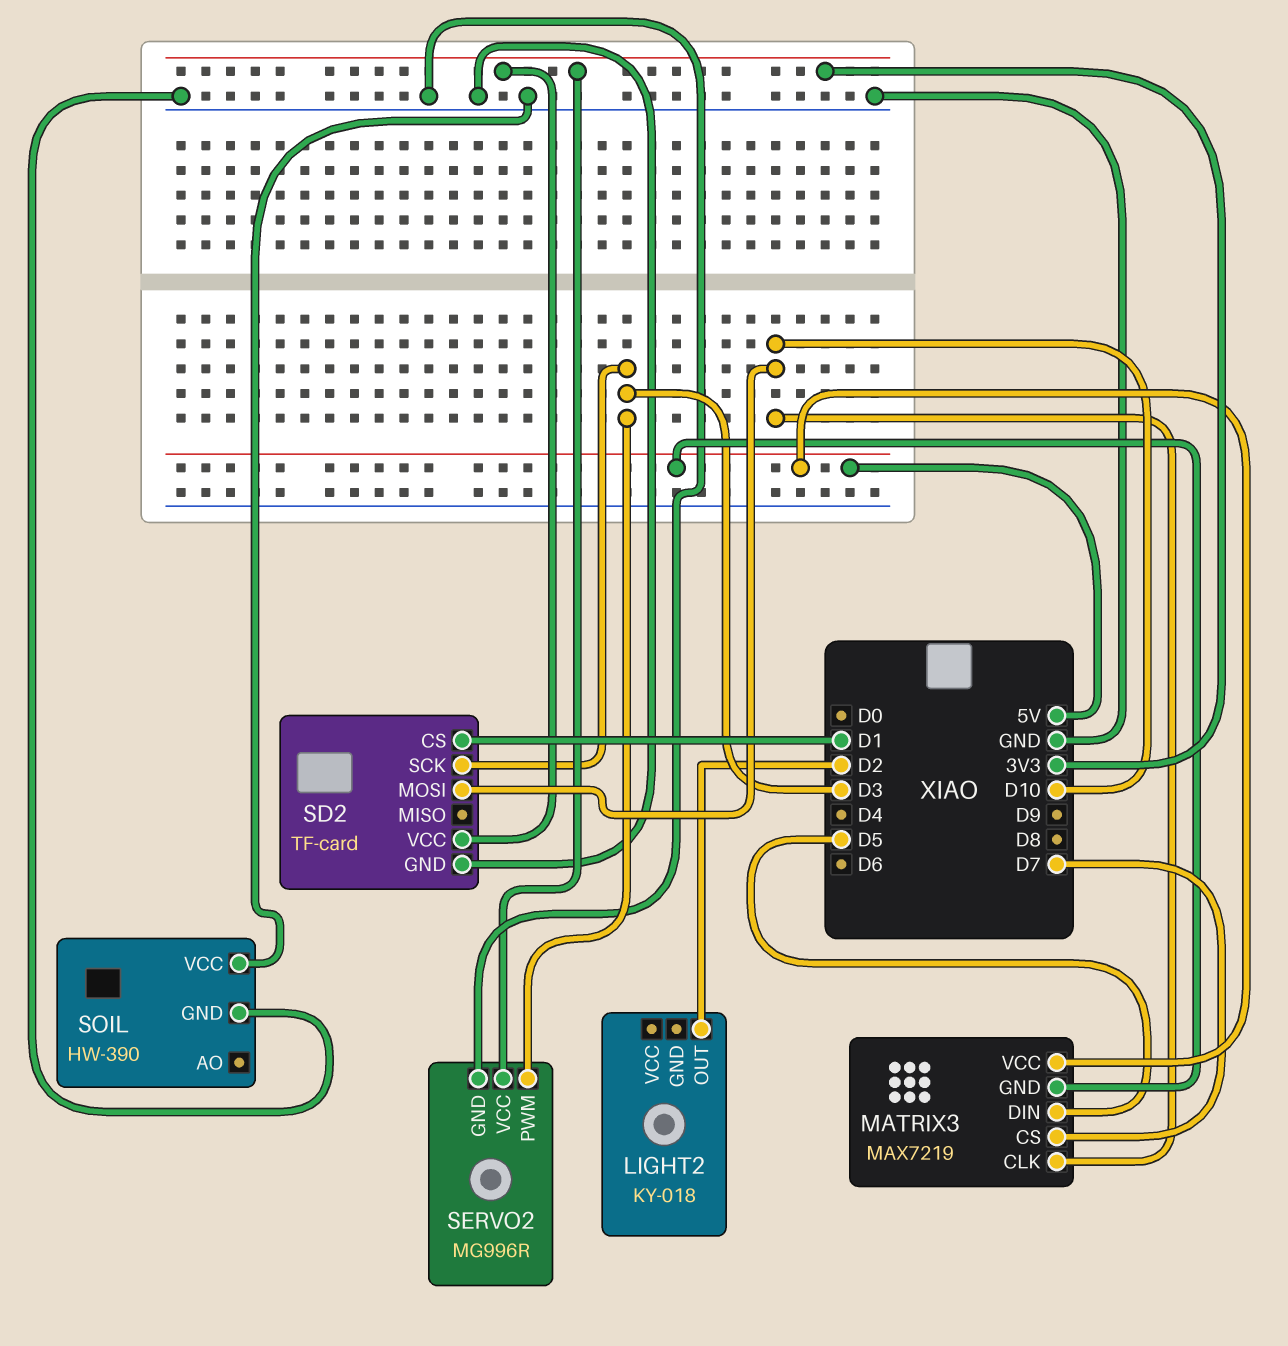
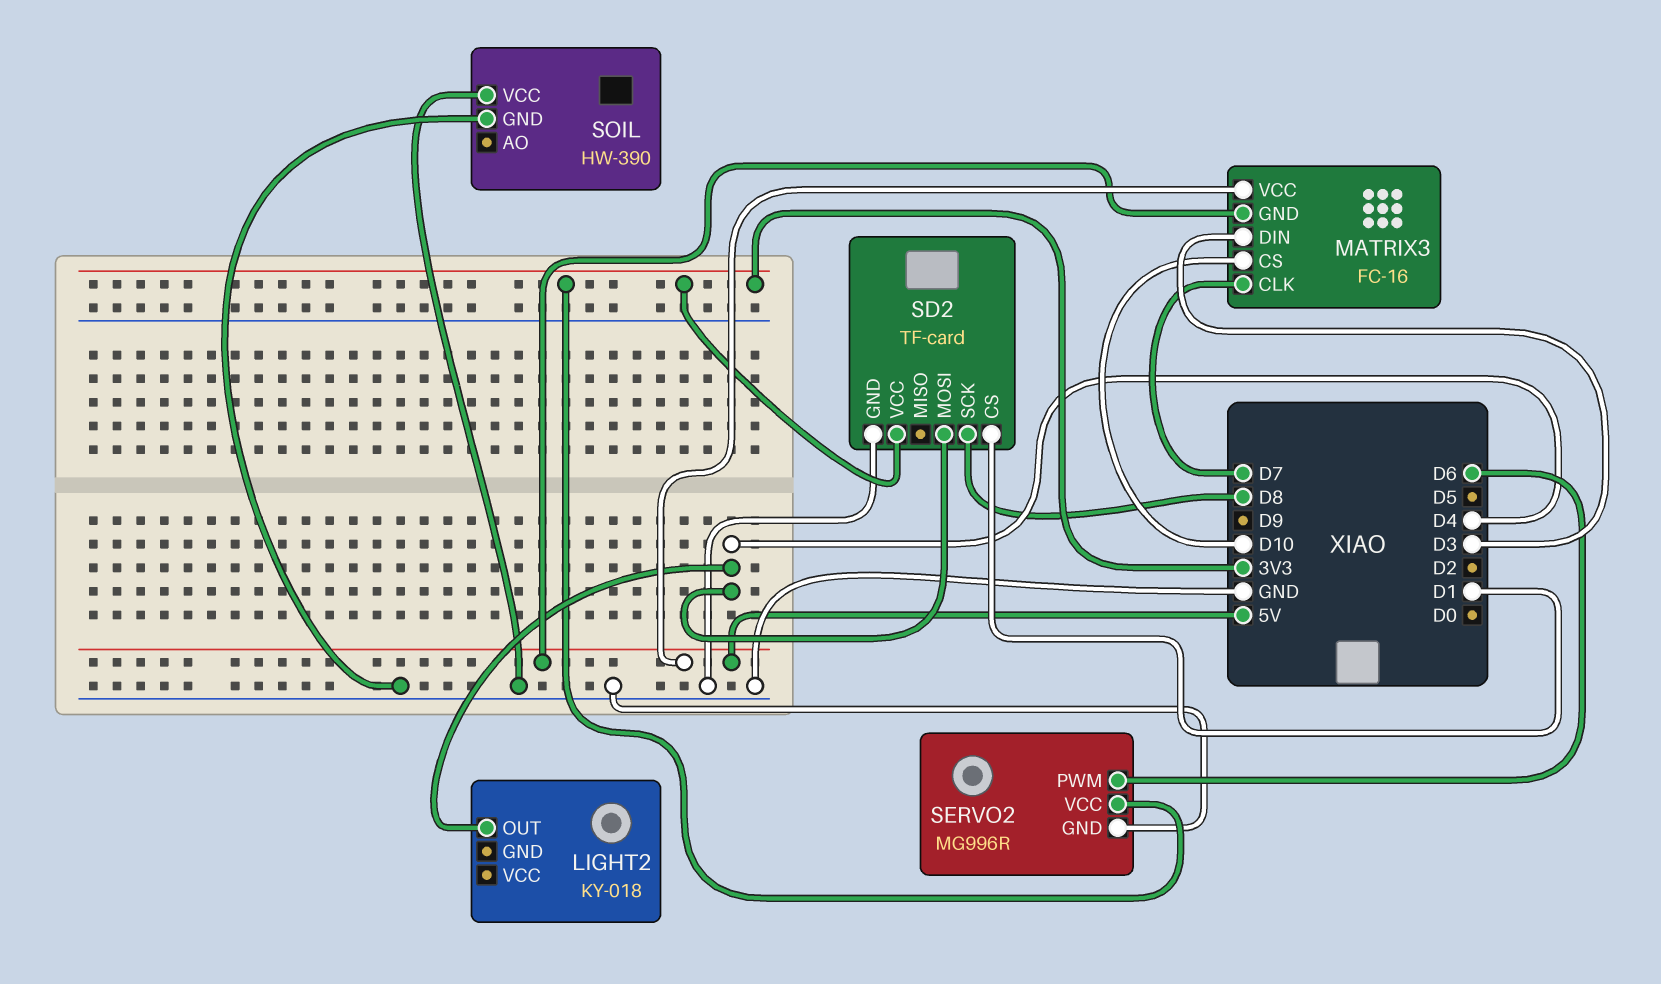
LIGHT2 pin OUT: D2 -> D4
MATRIX3: MAX7219 -> FC-16
MATRIX3 pin CLK: D10 -> D7
MATRIX3 pin CS: D7 -> D10
MATRIX3 pin DIN: D5 -> D3
SD2 pin MOSI: D10 -> D4
SD2 pin SCK: D3 -> D8
SERVO2 pin PWM: D3 -> D6

